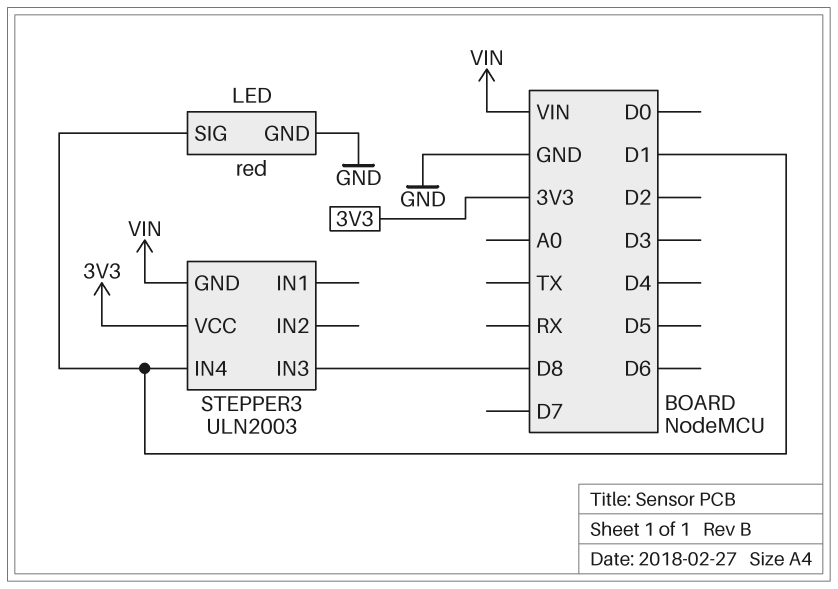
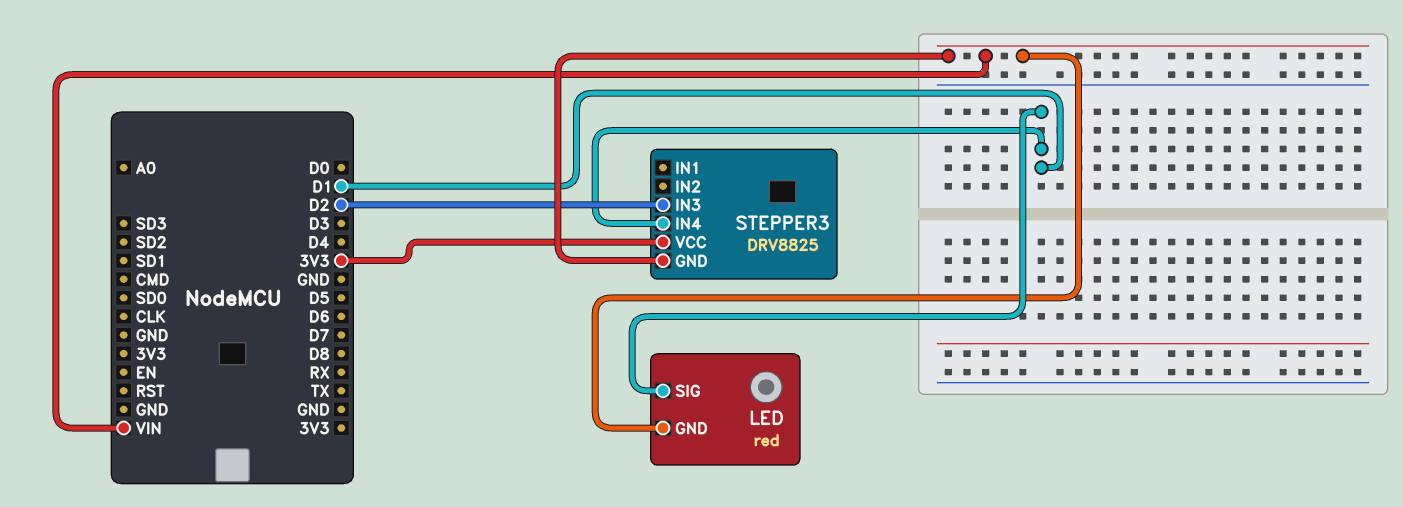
LED pin GND: GND -> VIN
STEPPER3: ULN2003 -> DRV8825
STEPPER3 pin IN3: D8 -> D2

